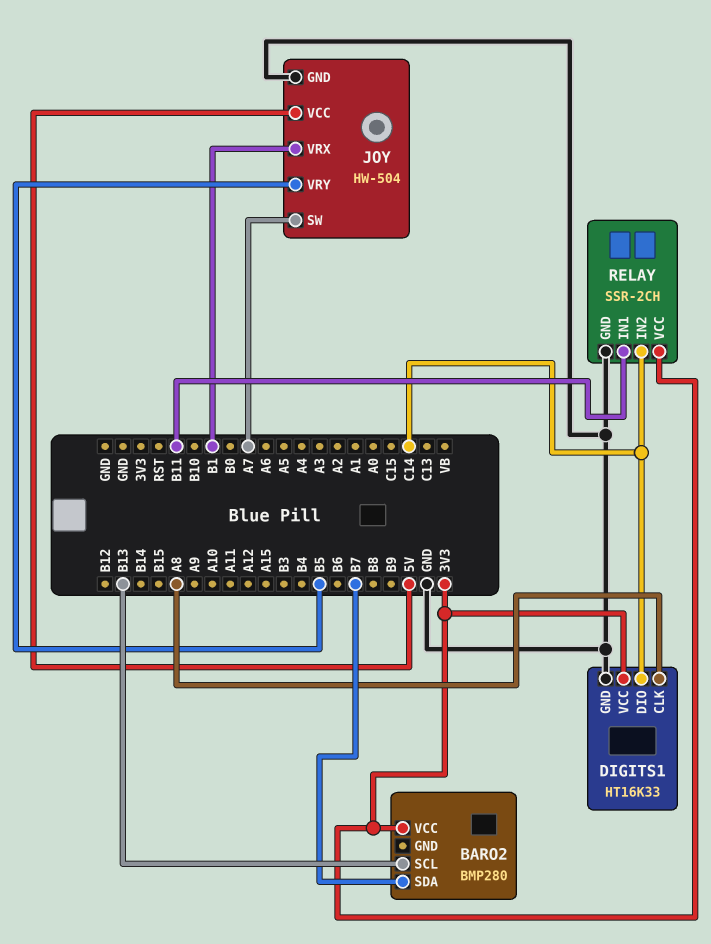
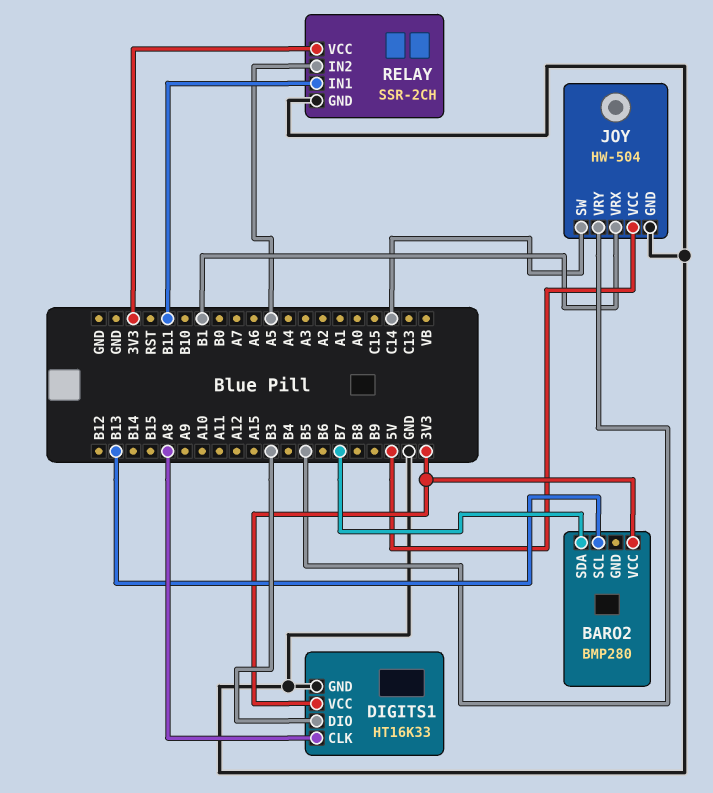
DIGITS1 pin DIO: C14 -> B3
JOY pin SW: A7 -> C14
RELAY pin IN2: C14 -> A5

